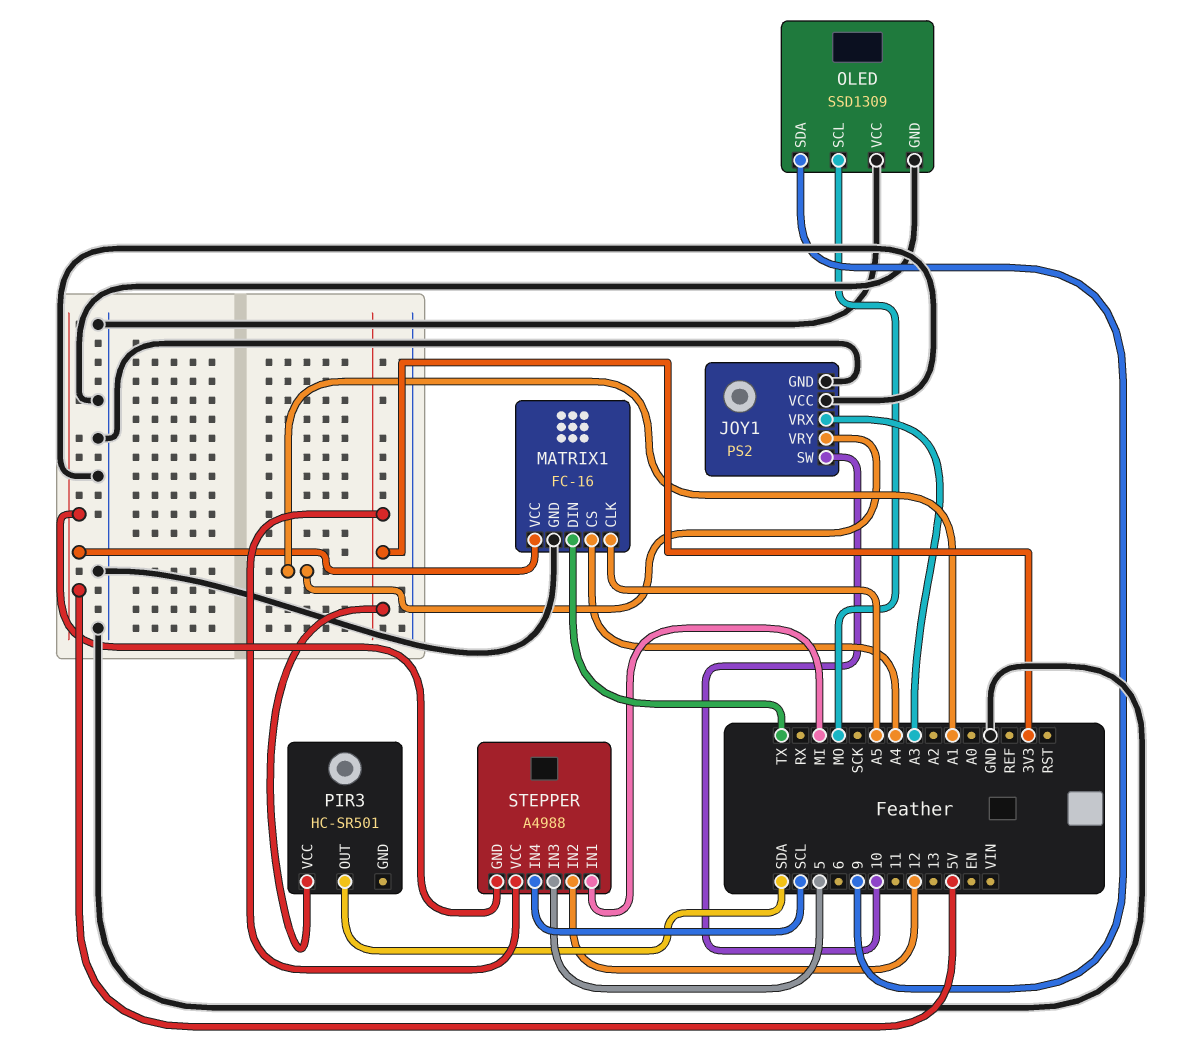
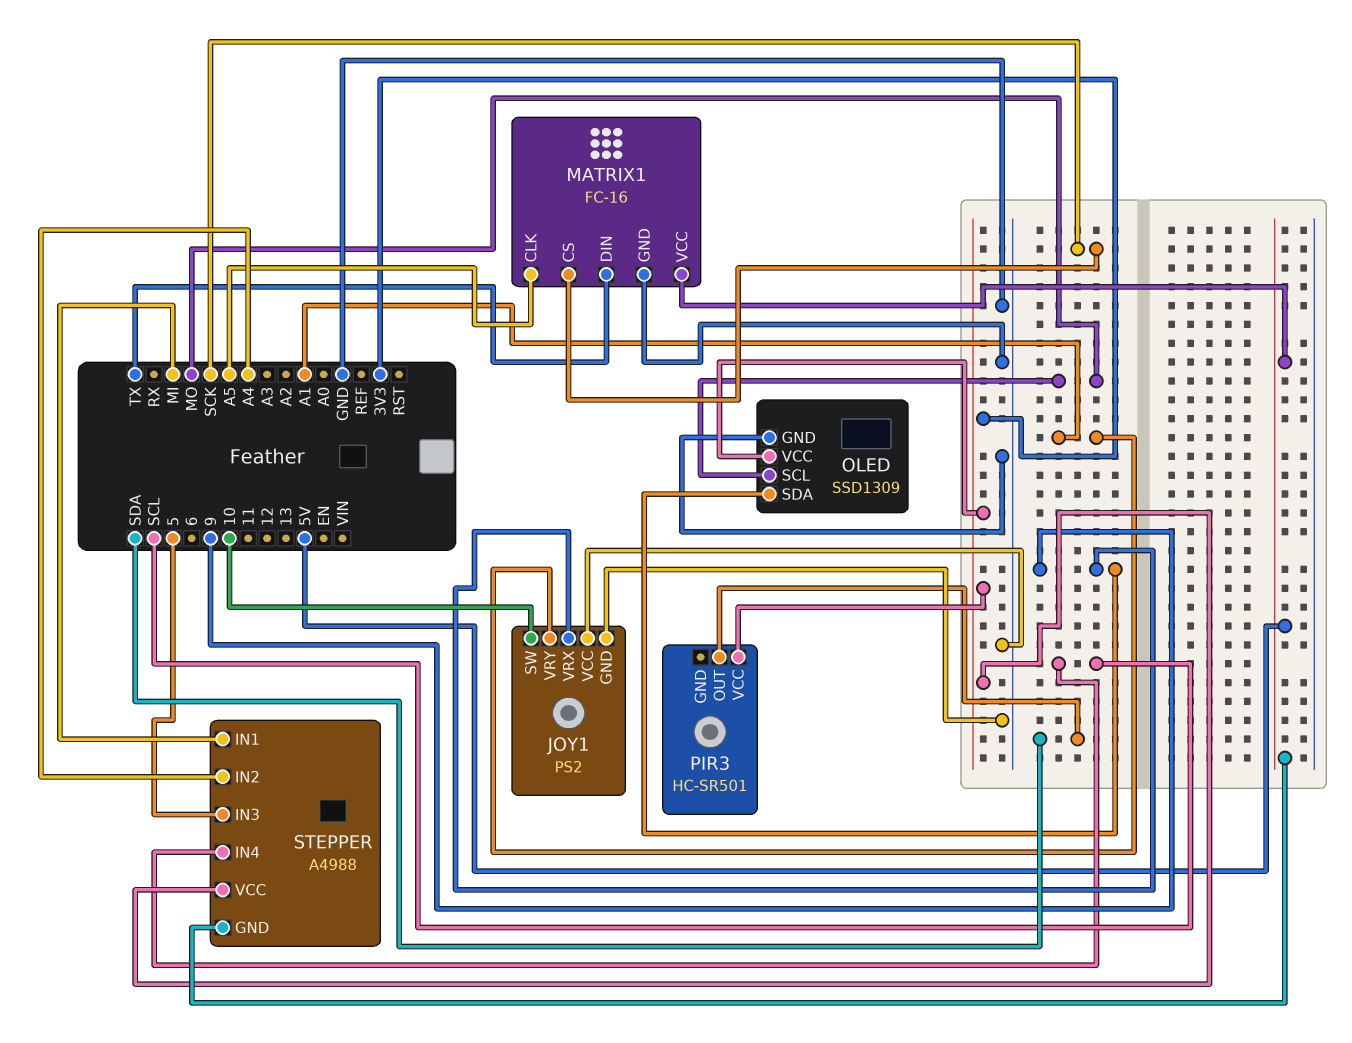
JOY1 pin VRX: A3 -> 9
MATRIX1 pin CS: A4 -> SCK
OLED pin VCC: GND -> 3V3
STEPPER pin IN2: 12 -> A4

